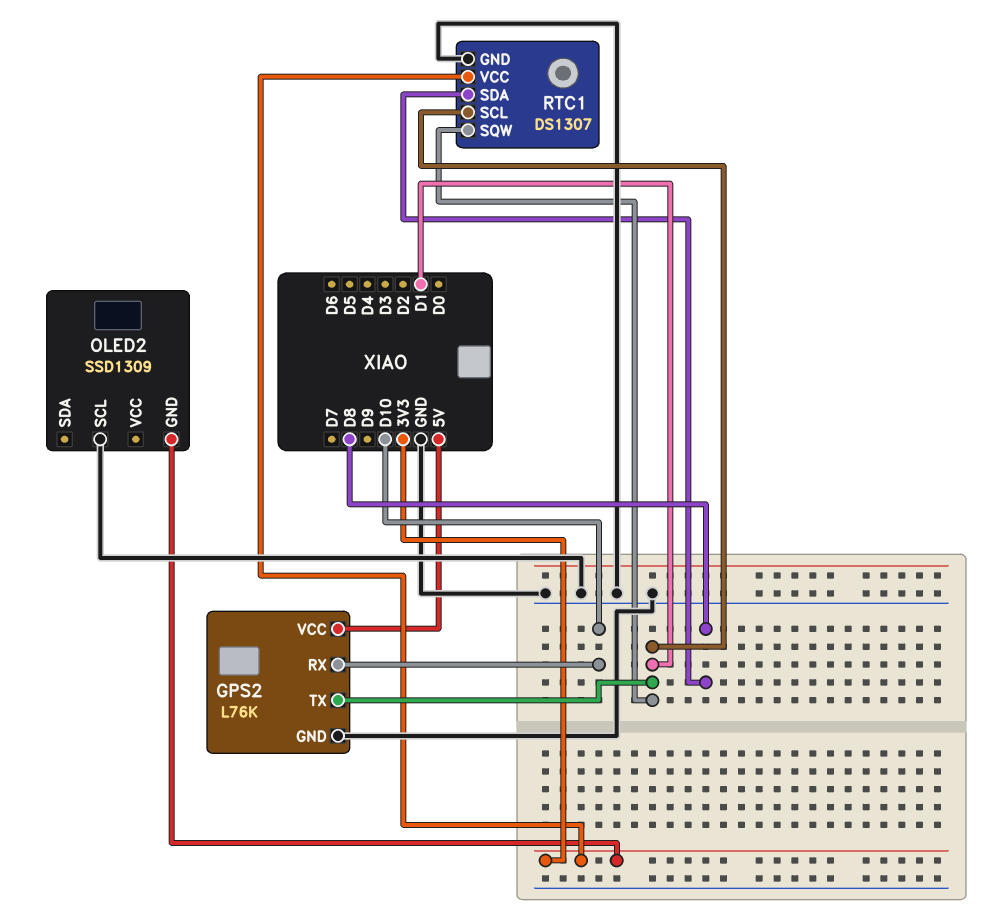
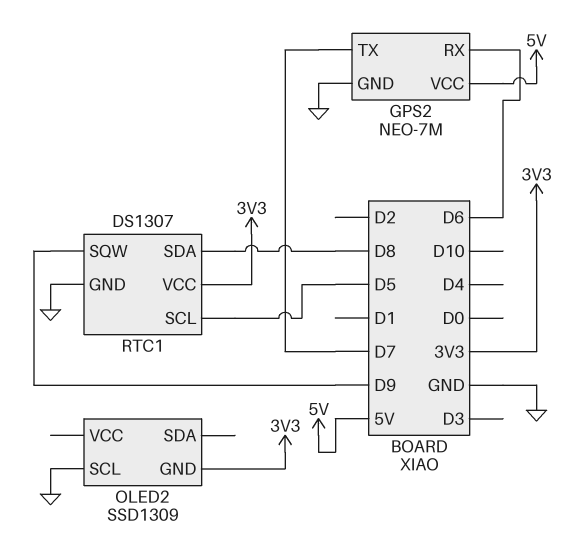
GPS2: L76K -> NEO-7M
GPS2 pin RX: D10 -> D6
GPS2 pin TX: D1 -> D7
RTC1 pin SCL: D1 -> D5
RTC1 pin SQW: D1 -> D9

